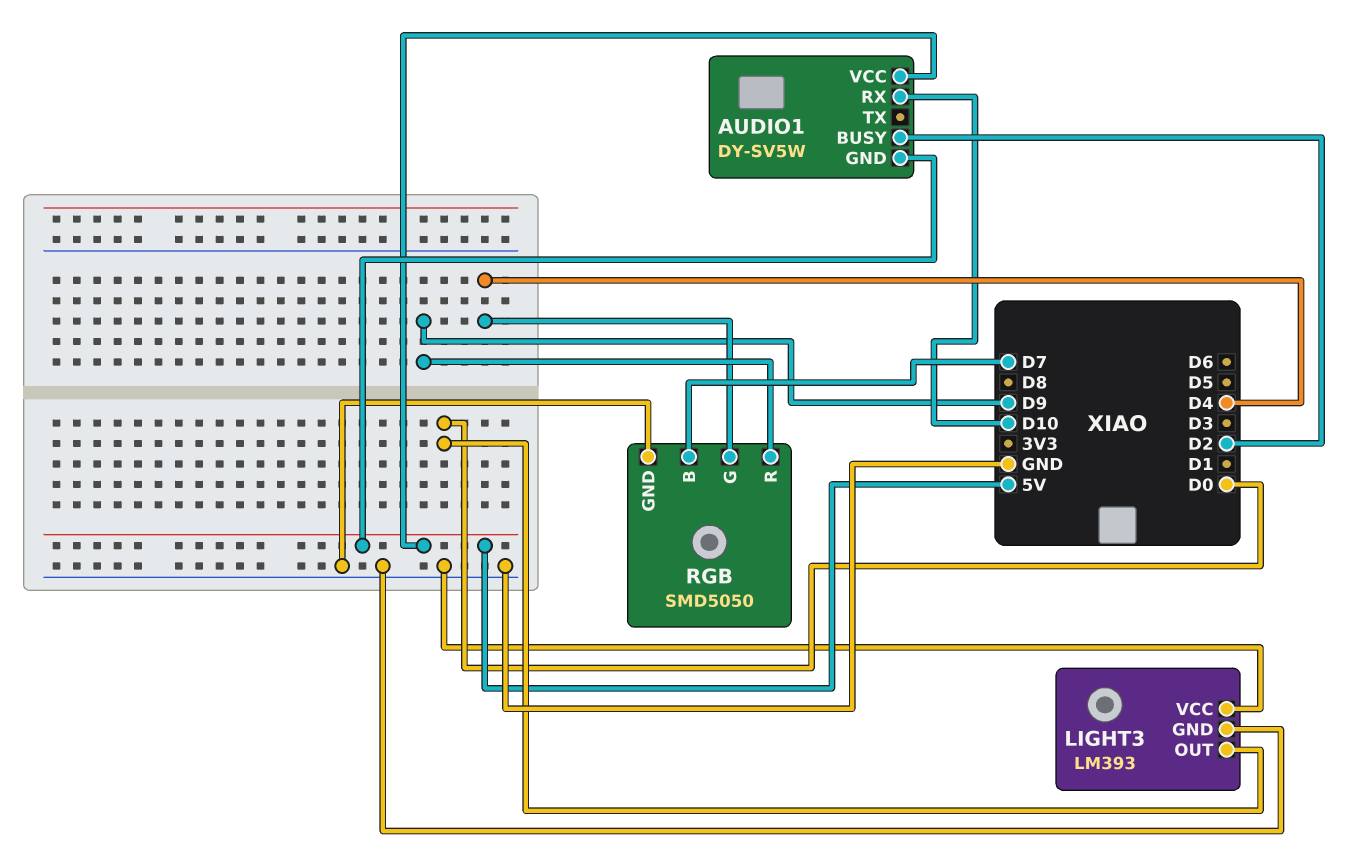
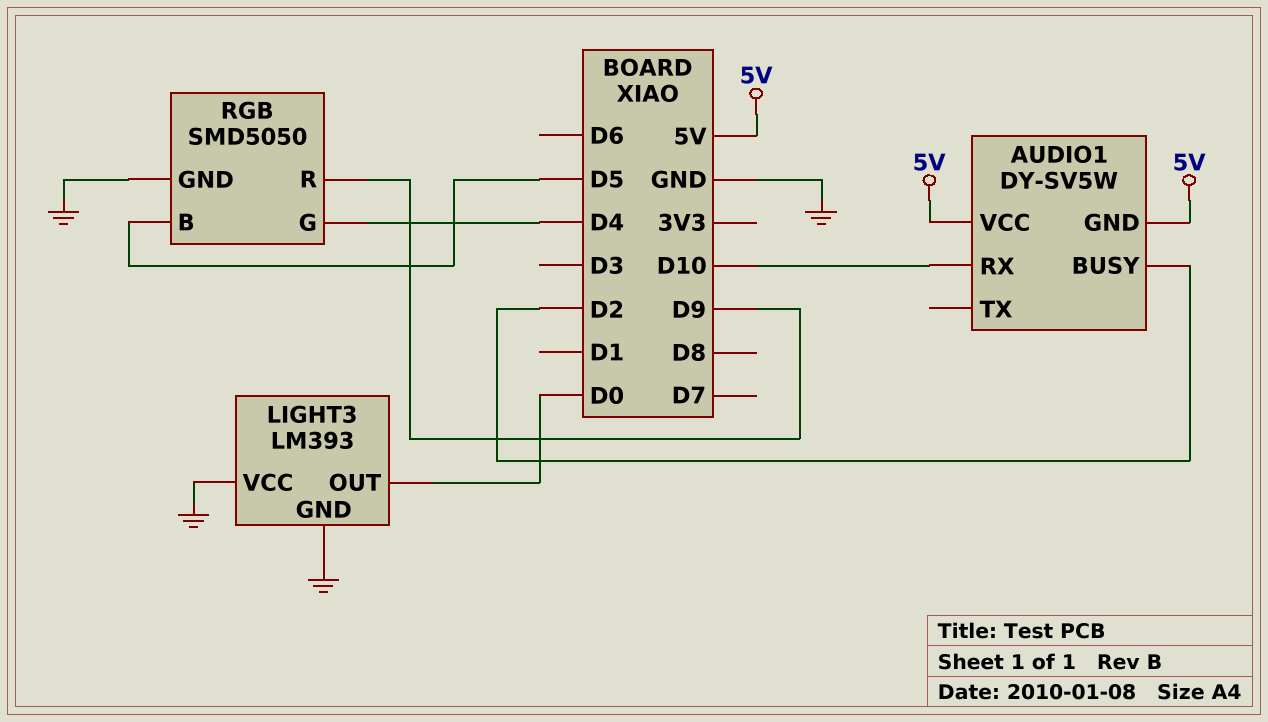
RGB pin B: D7 -> D5

